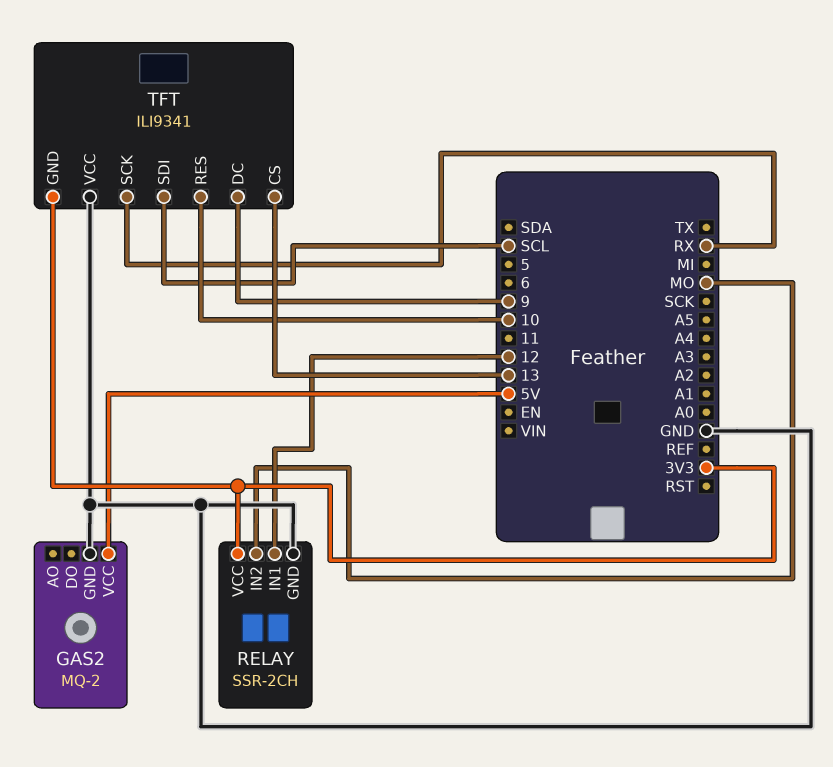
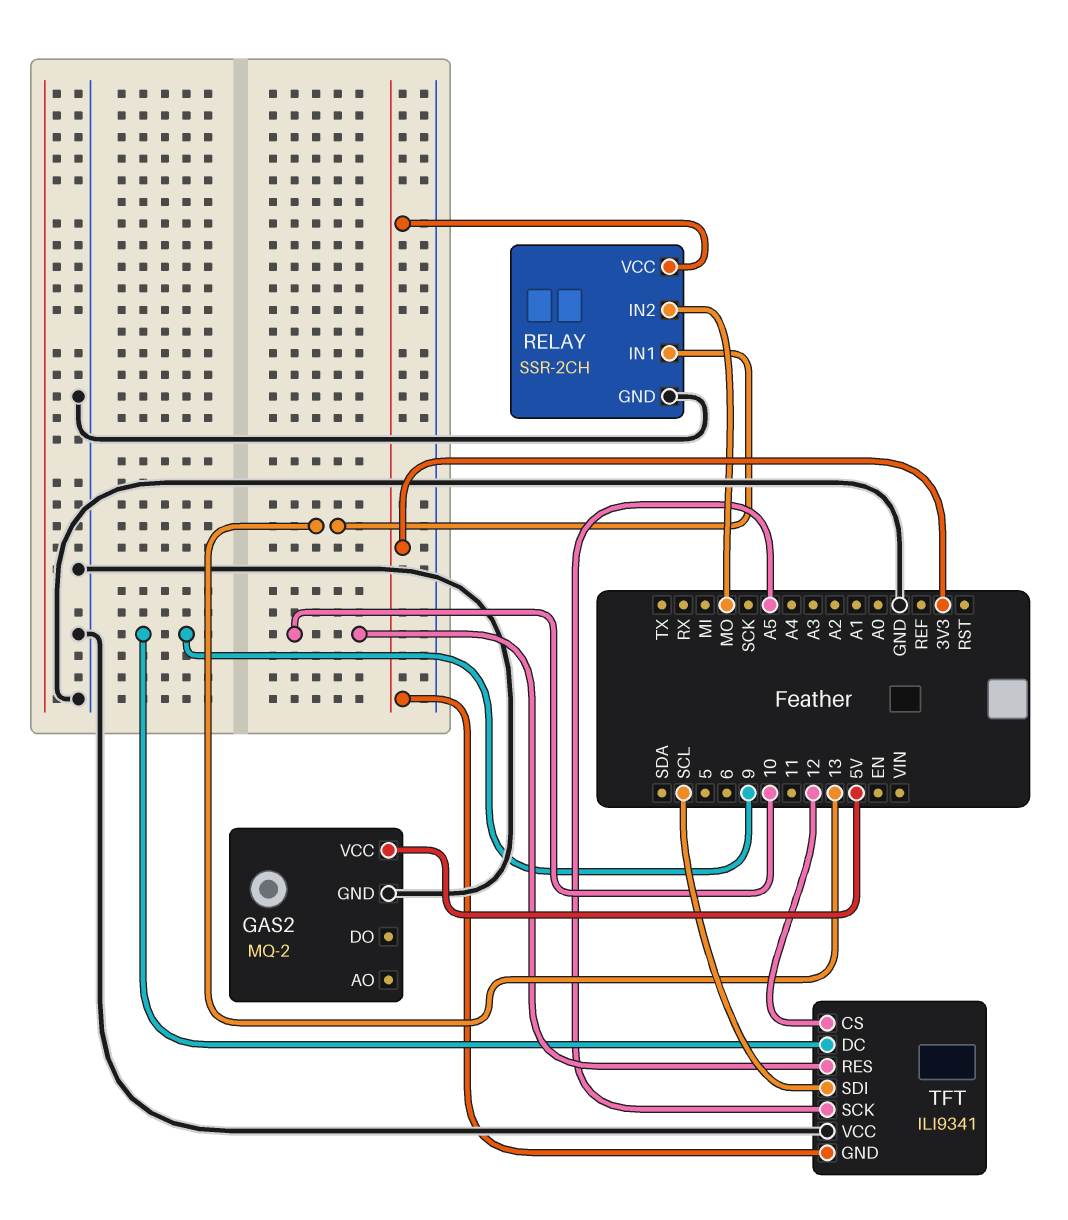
RELAY pin IN1: 12 -> 13
TFT pin CS: 13 -> 12
TFT pin SCK: RX -> A5

